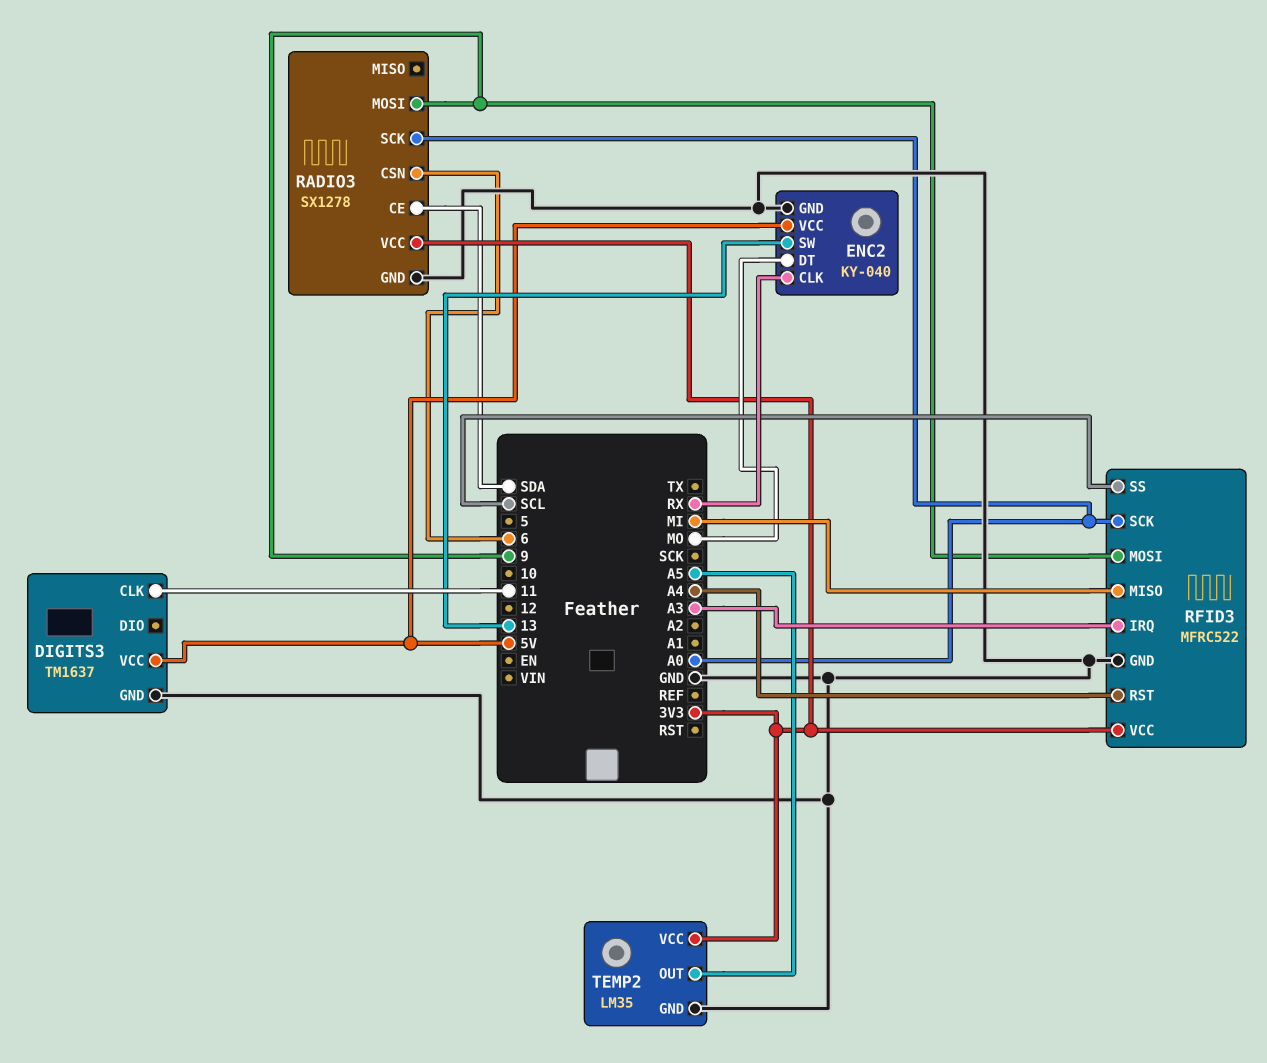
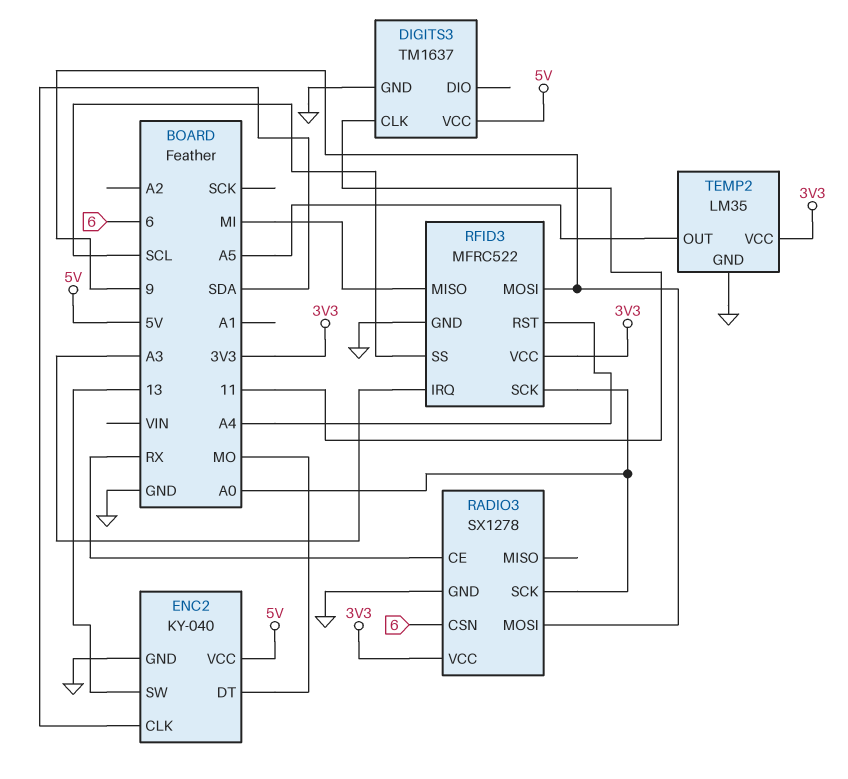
ENC2 pin CLK: RX -> SDA
RADIO3 pin CE: SDA -> RX

